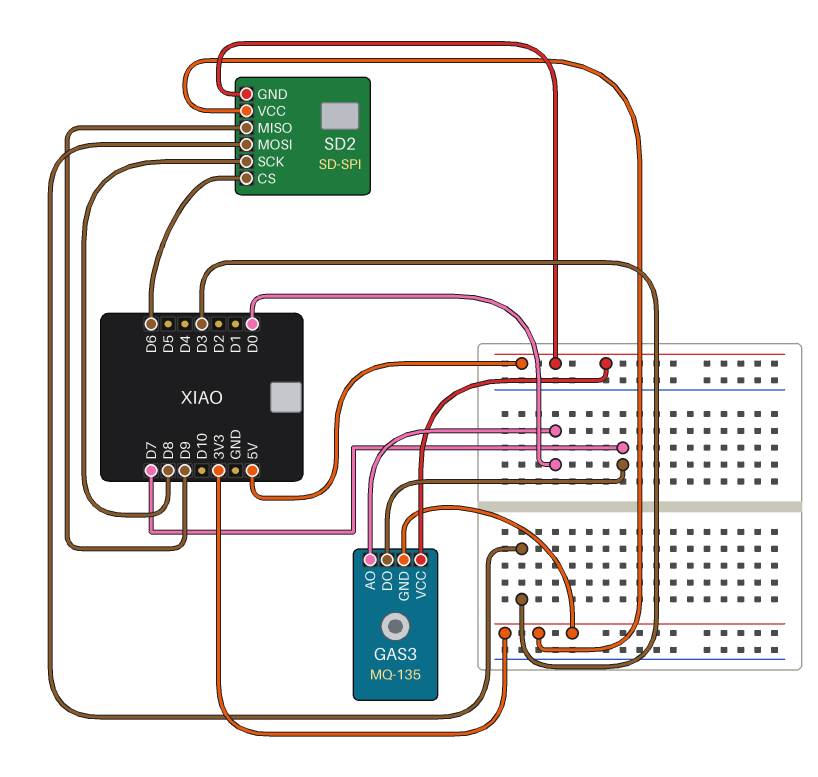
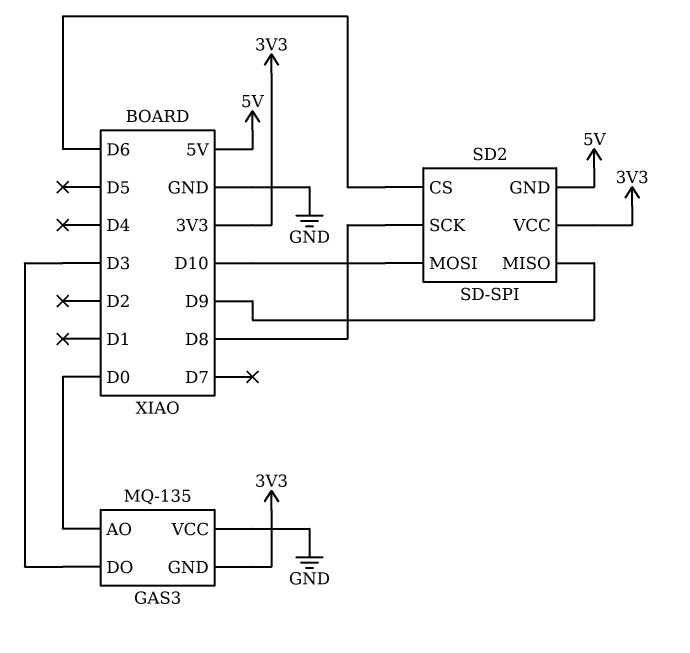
GAS3 pin DO: D7 -> D3
GAS3 pin VCC: 5V -> GND
SD2 pin MOSI: D3 -> D10

